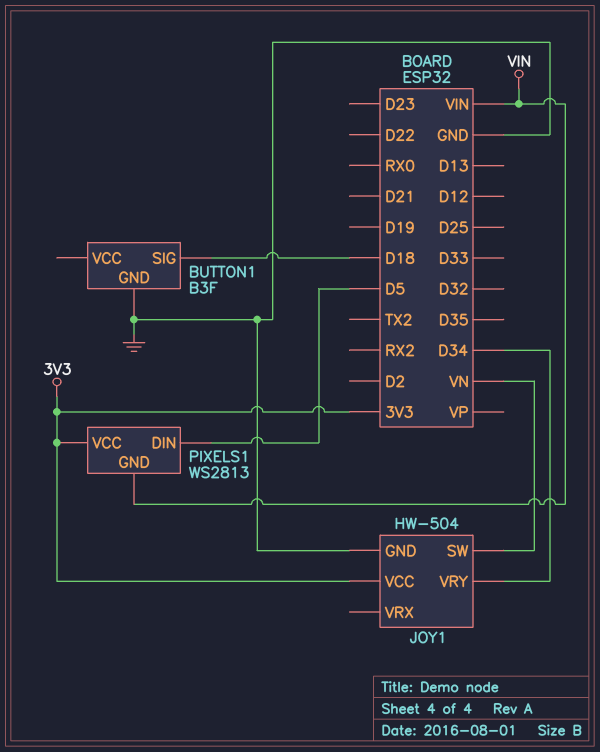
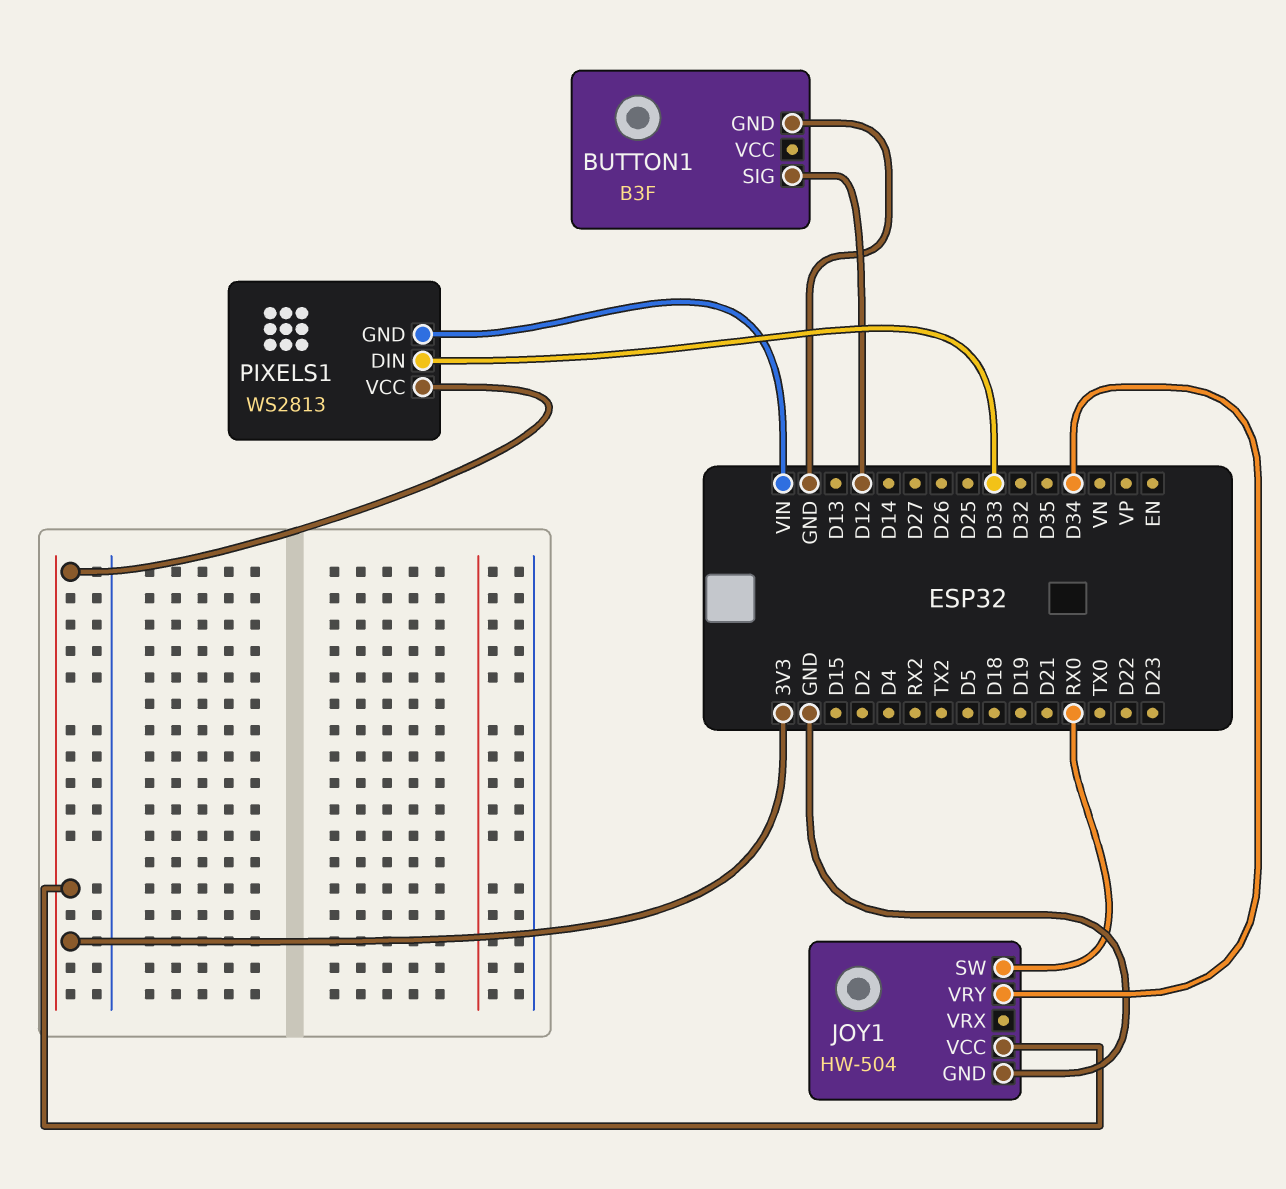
BUTTON1 pin SIG: D18 -> D12
JOY1 pin SW: VN -> RX0
PIXELS1 pin DIN: D5 -> D33

